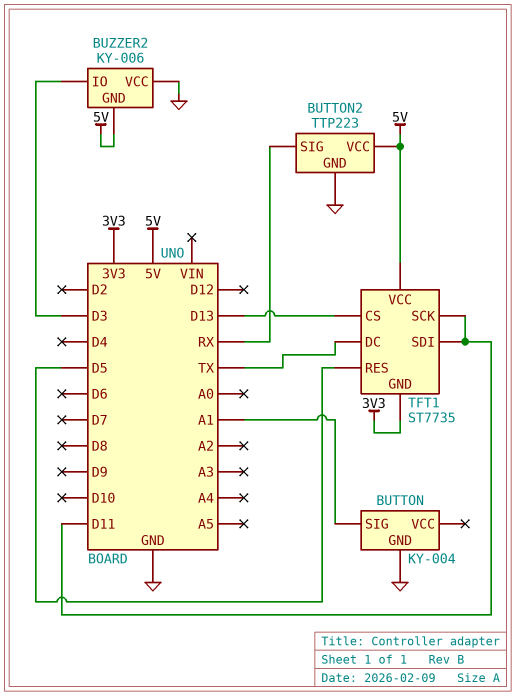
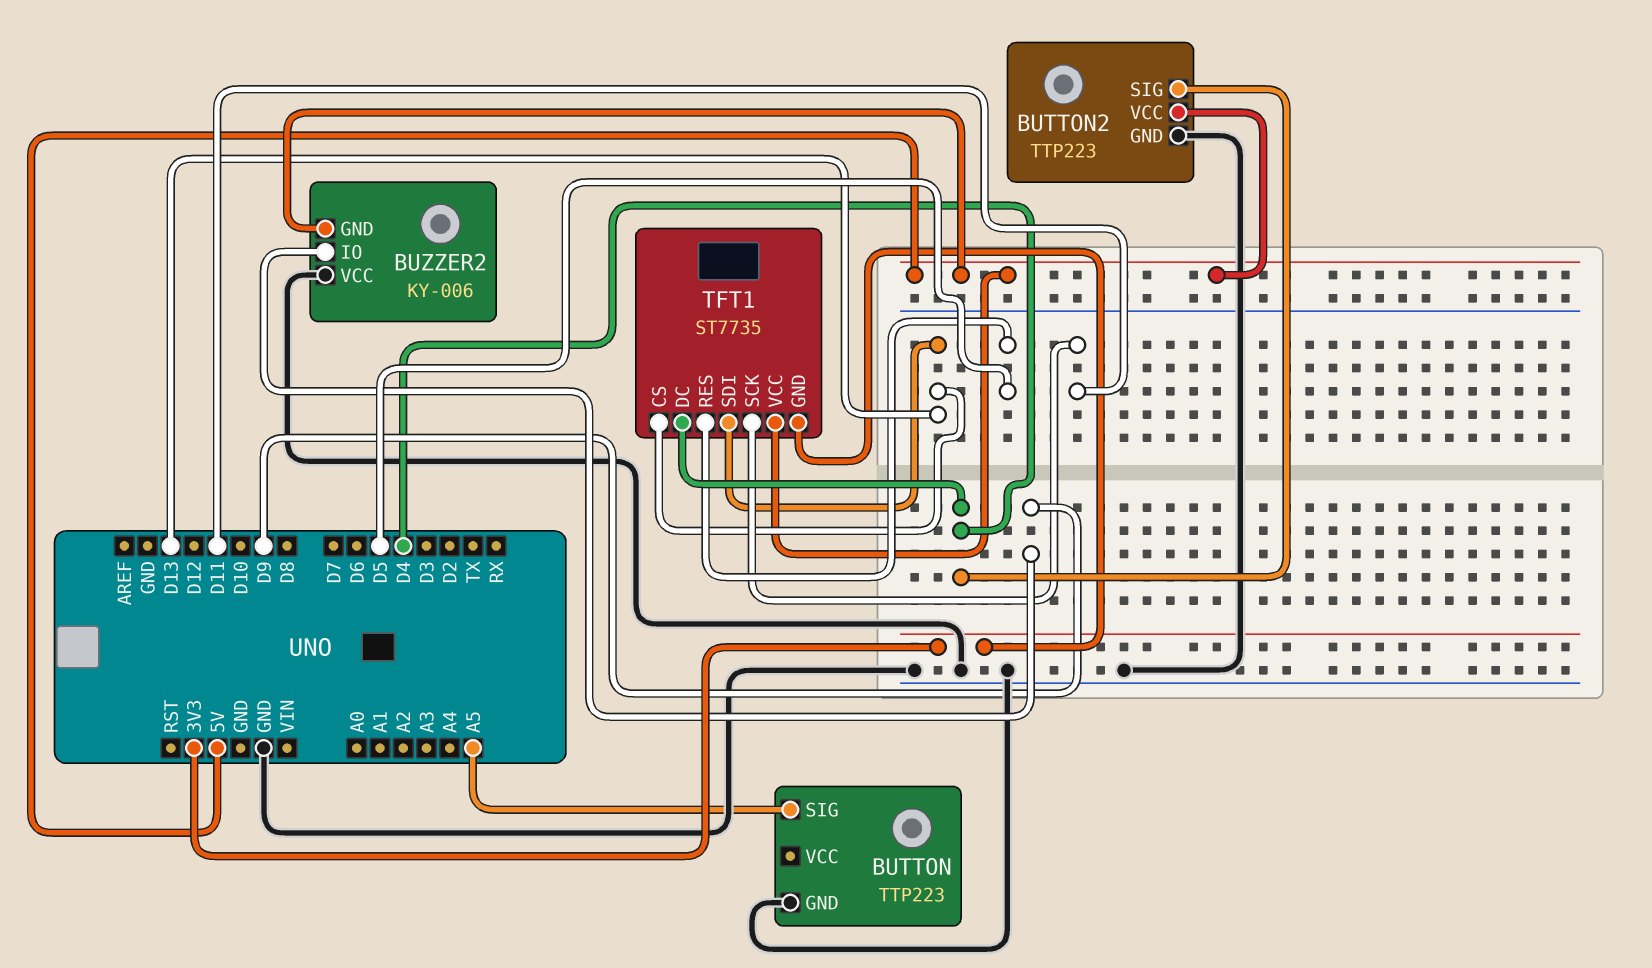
BUTTON: KY-004 -> TTP223
BUTTON pin SIG: A1 -> A5
BUTTON2 pin SIG: RX -> D4
BUZZER2 pin IO: D3 -> D9
TFT1 pin DC: TX -> D4
TFT1 pin SDI: D11 -> D13

